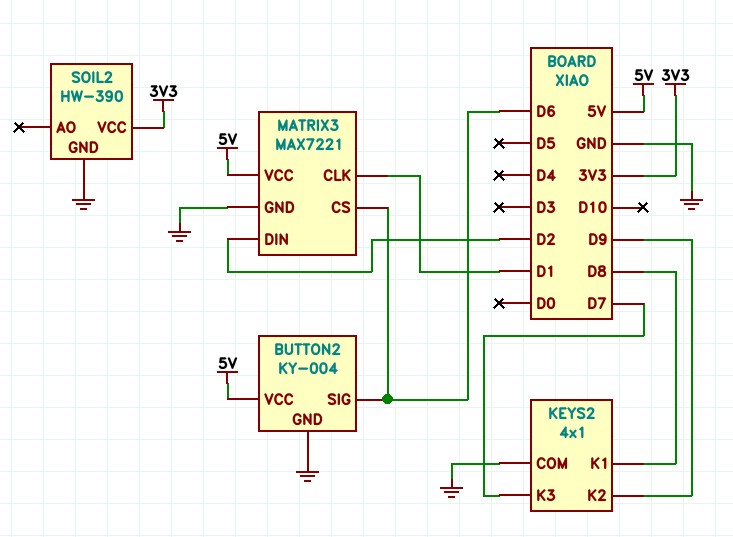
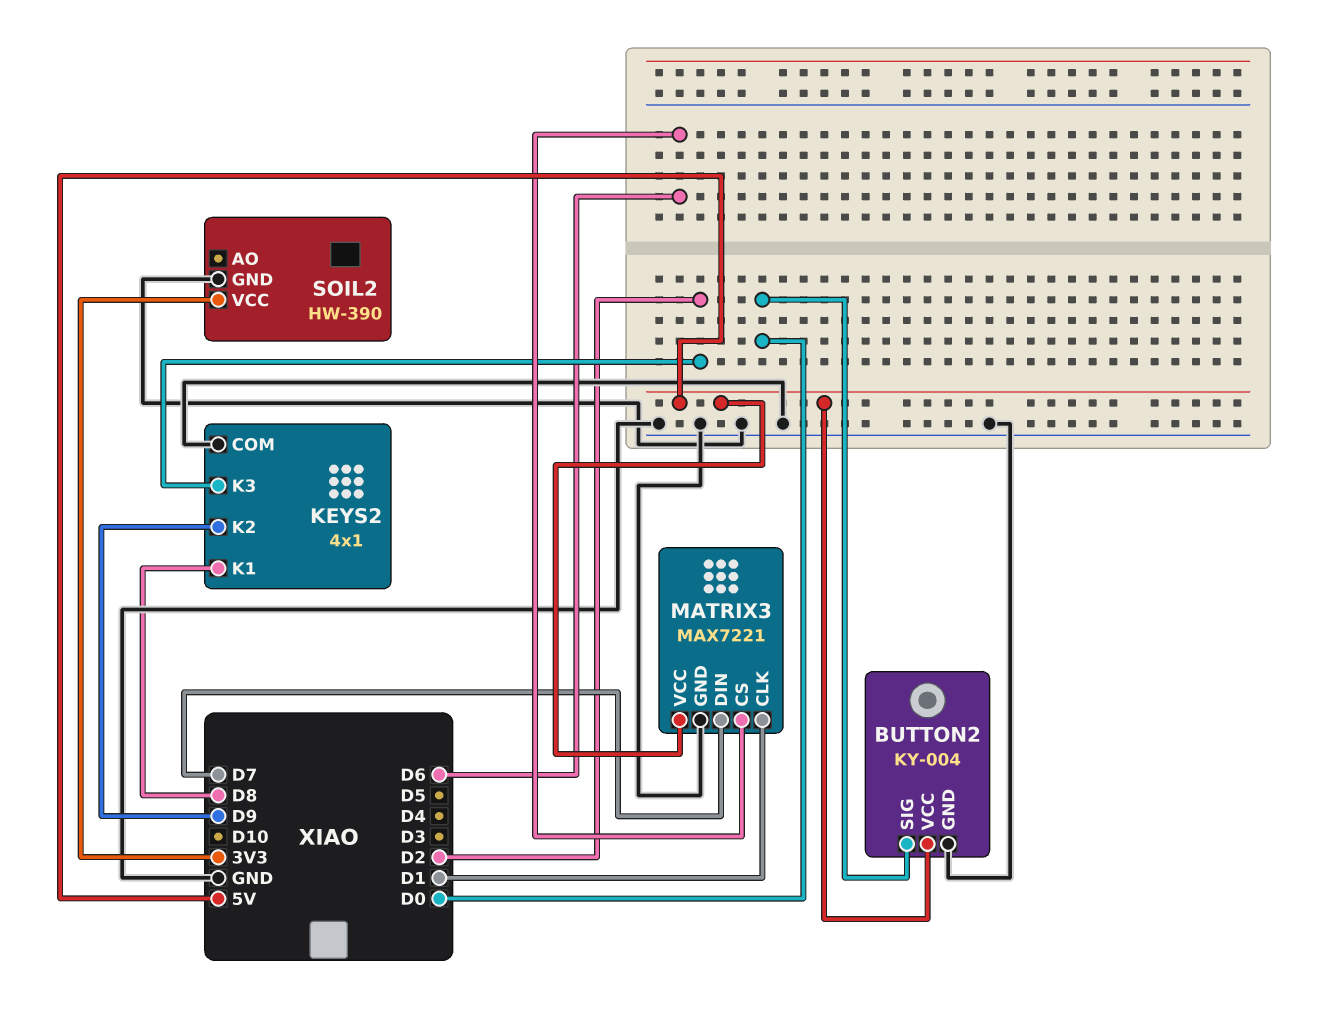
BUTTON2 pin SIG: D6 -> D0
KEYS2 pin K3: D7 -> D2
MATRIX3 pin DIN: D2 -> D7

